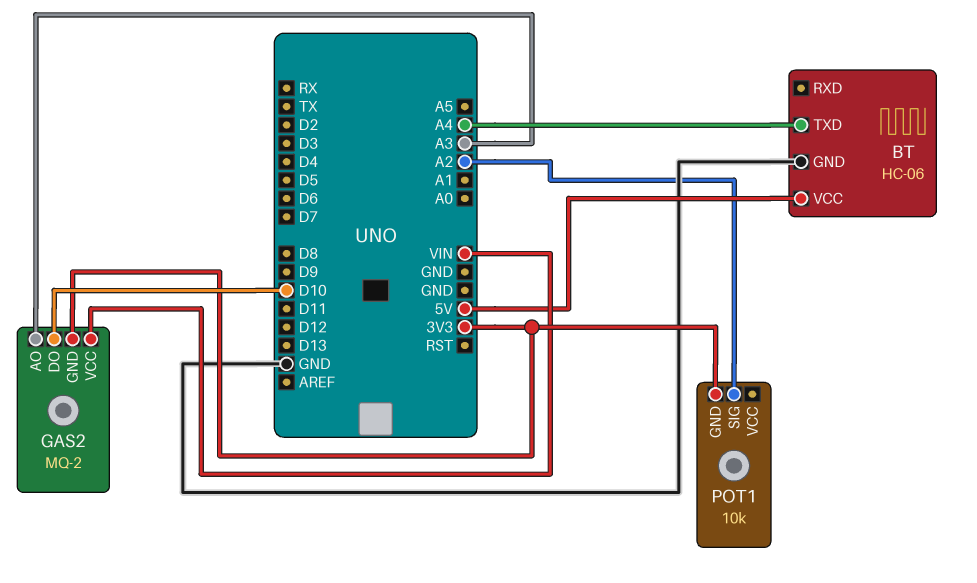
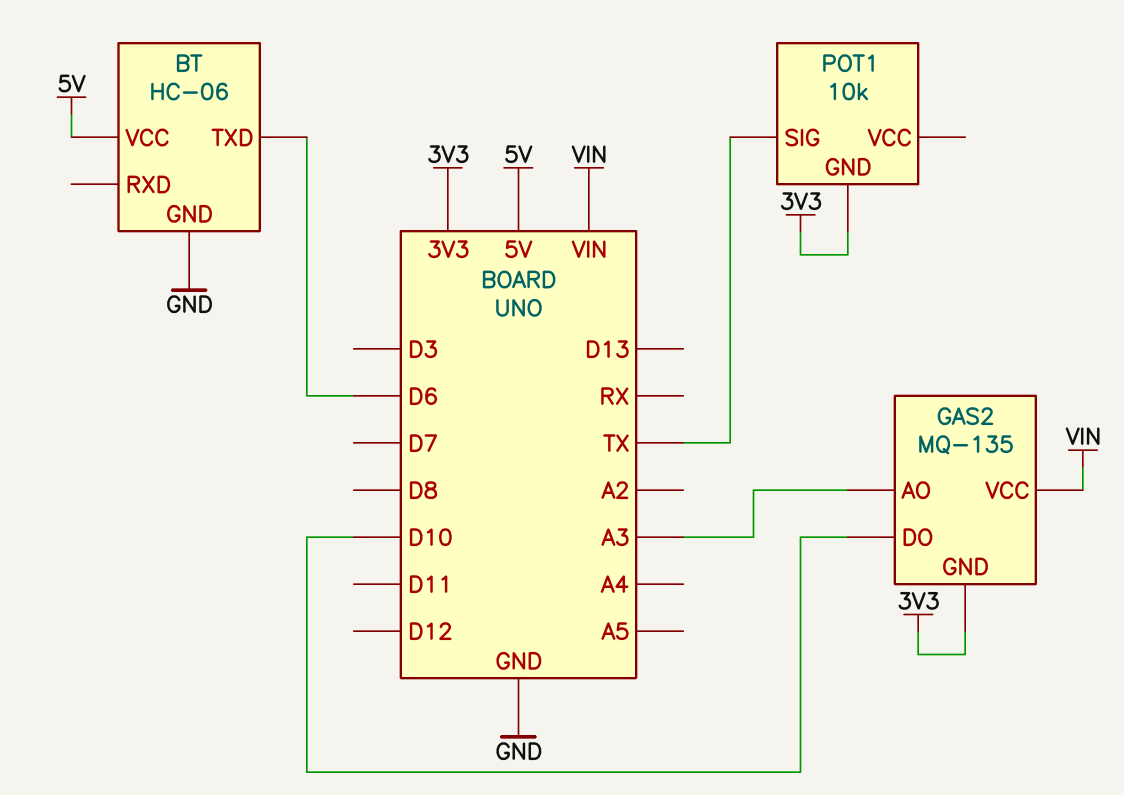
BT pin TXD: A4 -> D6
GAS2: MQ-2 -> MQ-135
POT1 pin SIG: A2 -> TX

